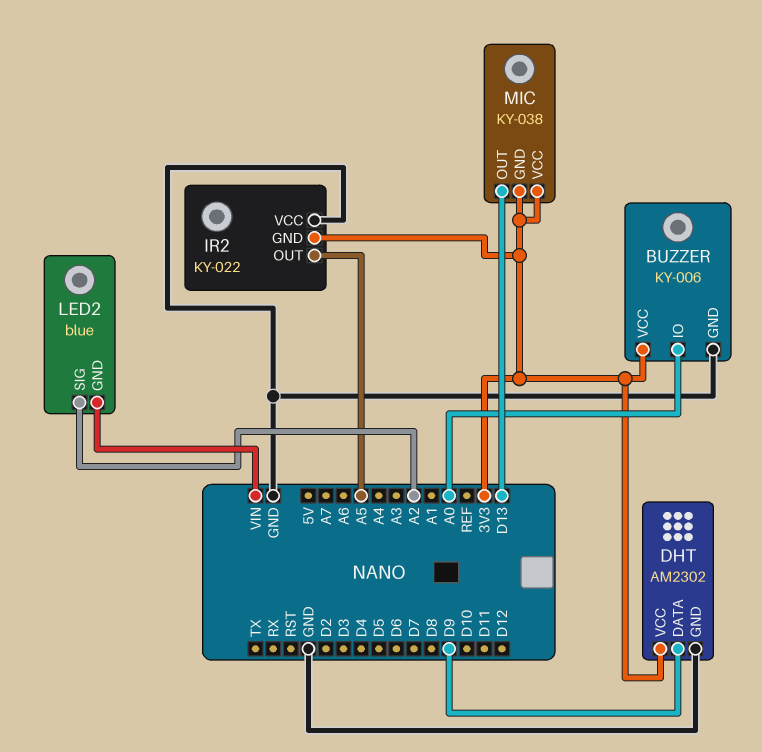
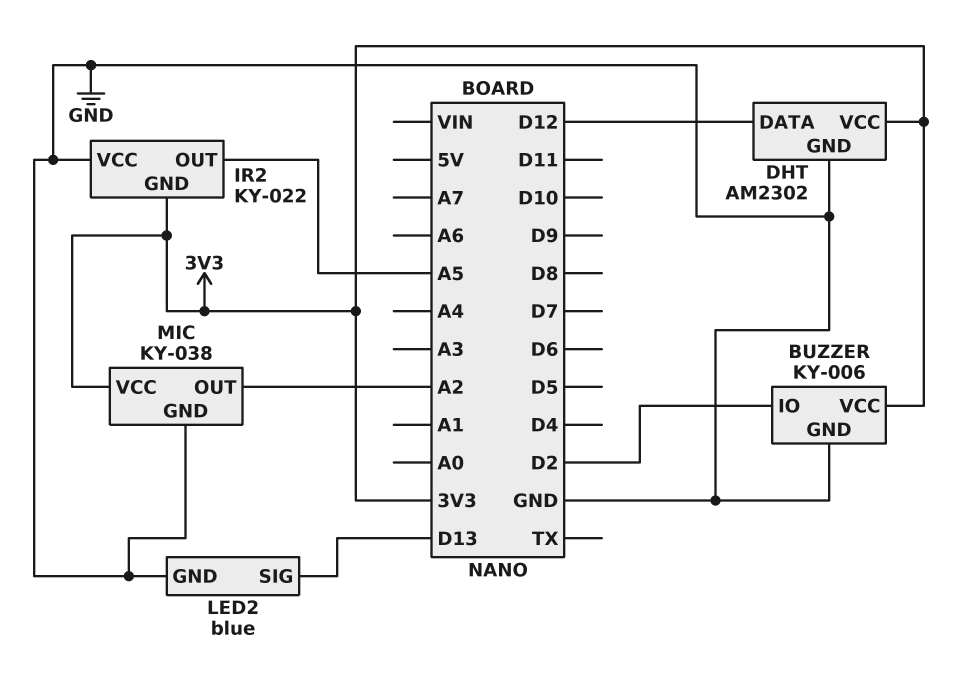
BUZZER pin IO: A0 -> D2
DHT pin DATA: D9 -> D12
LED2 pin GND: VIN -> GND
LED2 pin SIG: A2 -> D13
MIC pin GND: 3V3 -> GND
MIC pin OUT: D13 -> A2

